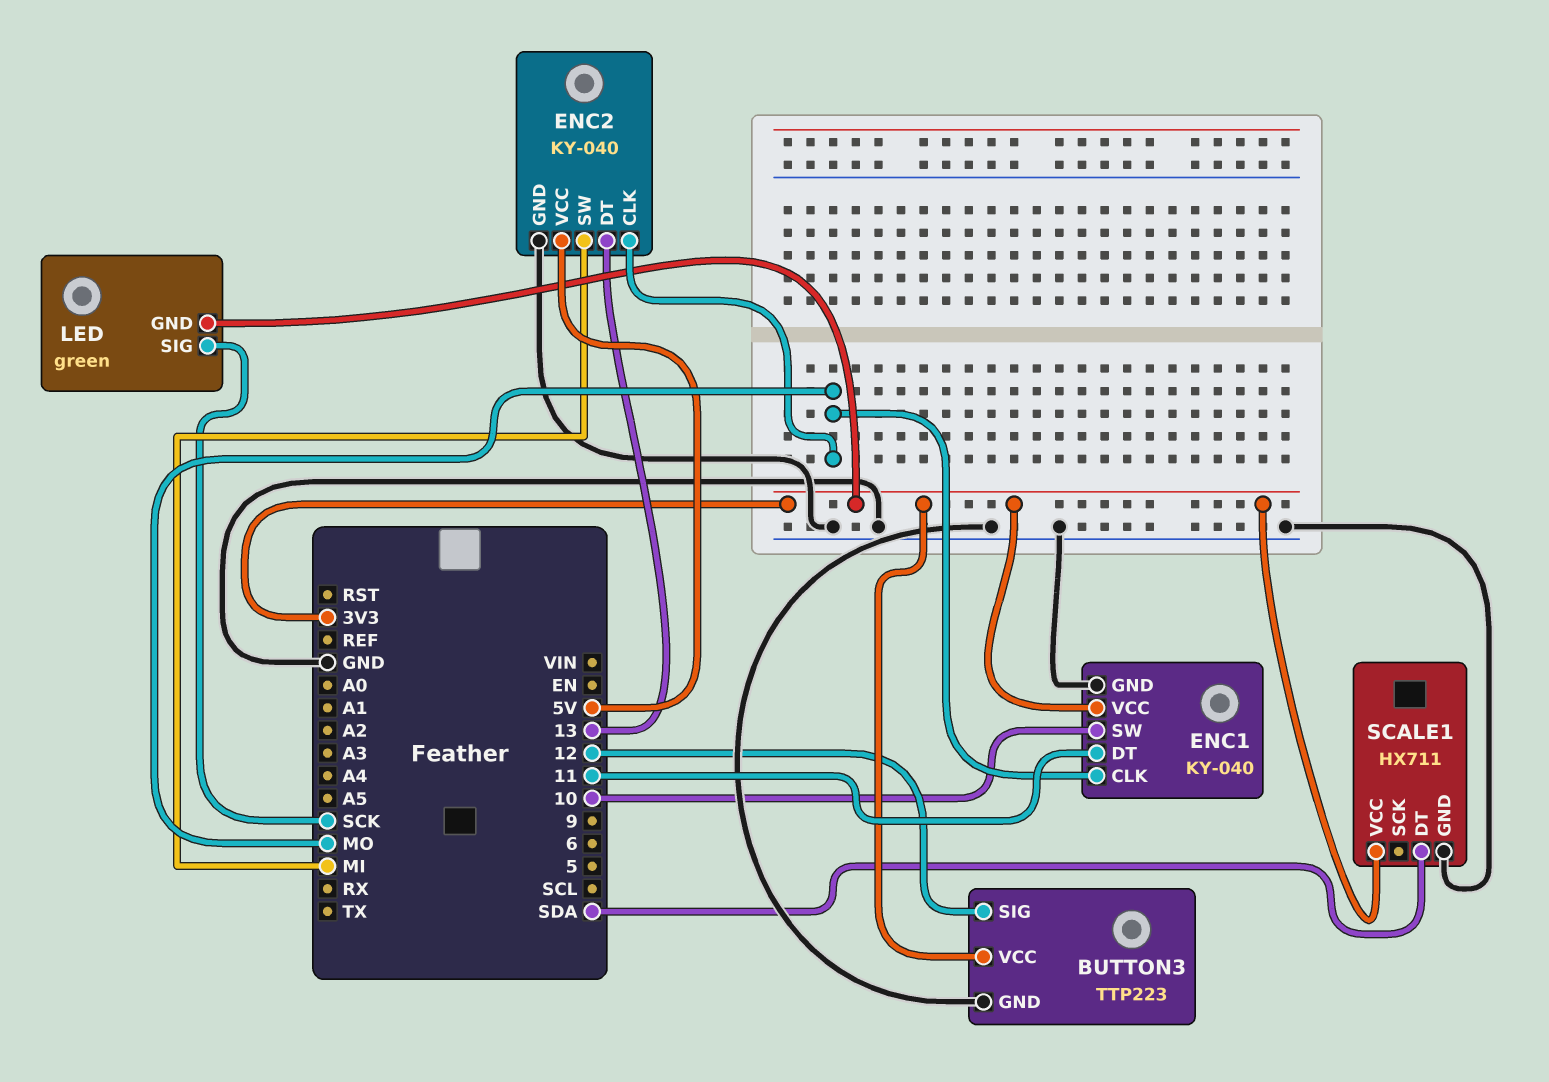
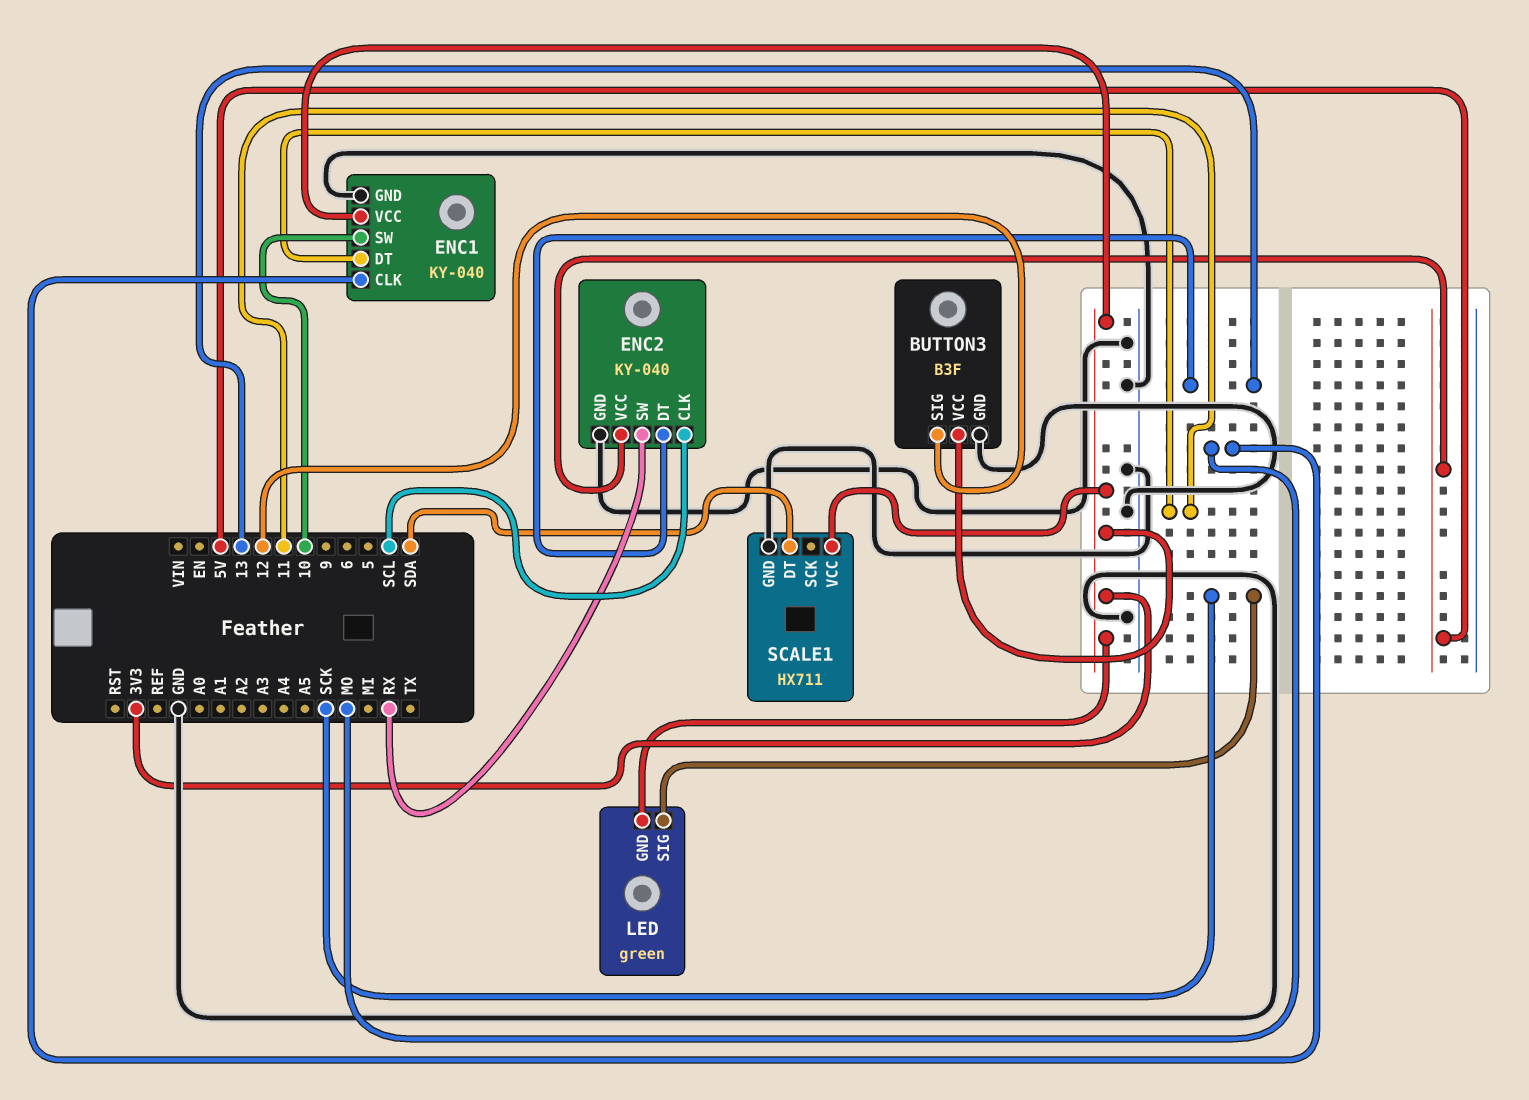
BUTTON3: TTP223 -> B3F
ENC2 pin CLK: MO -> SCL
ENC2 pin SW: MI -> RX

